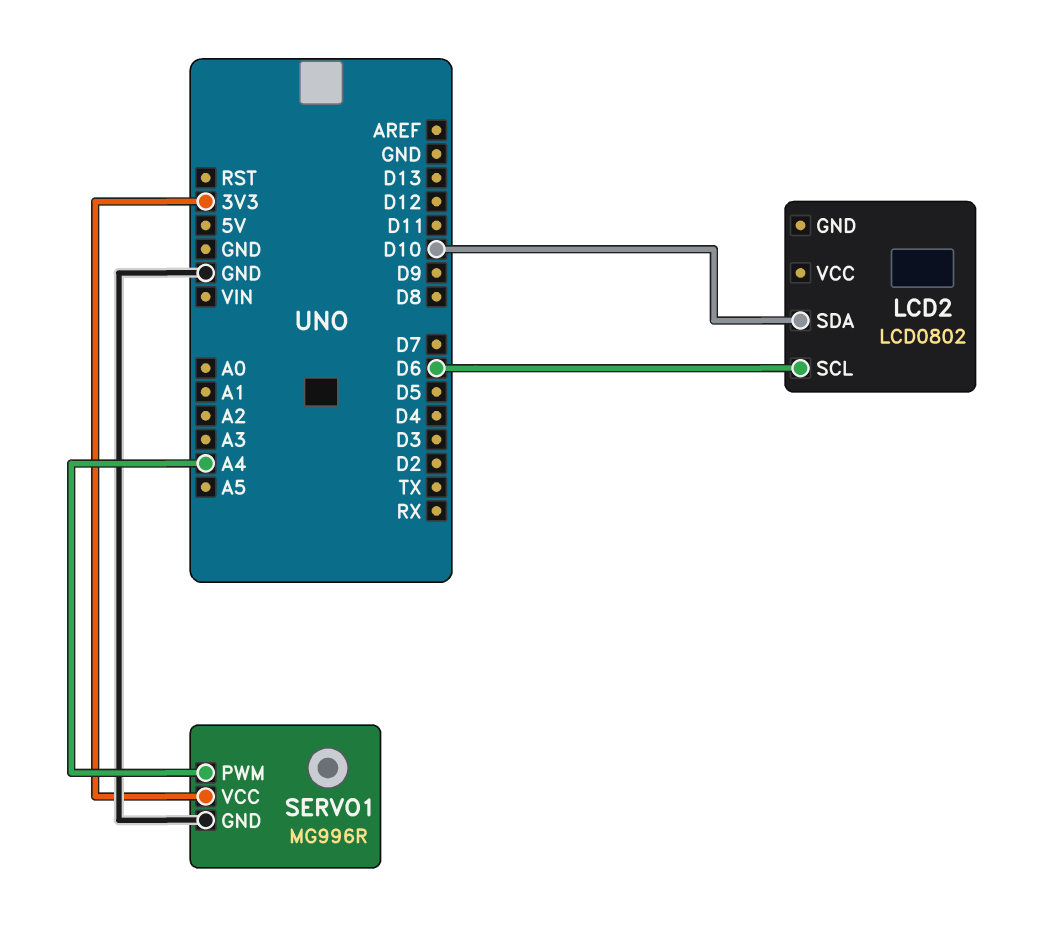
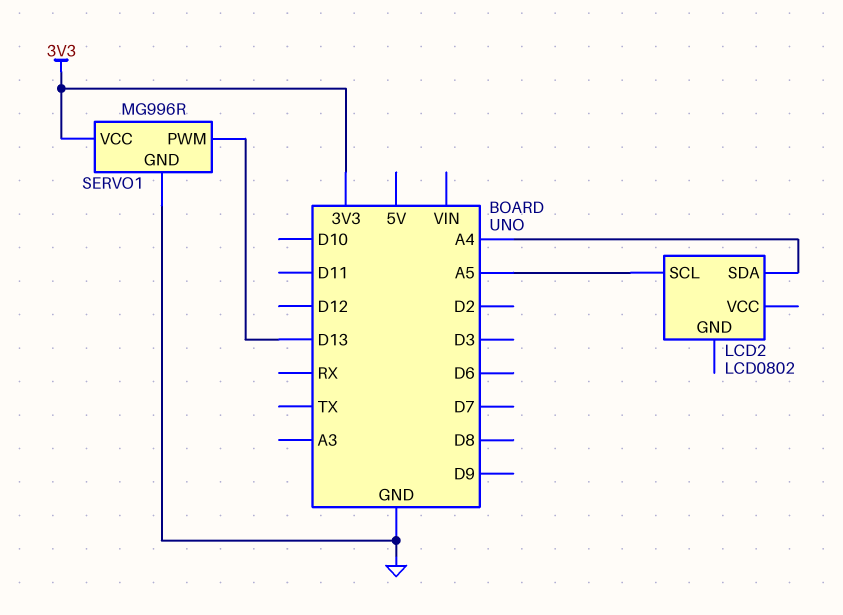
LCD2 pin SCL: D6 -> A5
LCD2 pin SDA: D10 -> A4
SERVO1 pin PWM: A4 -> D13

